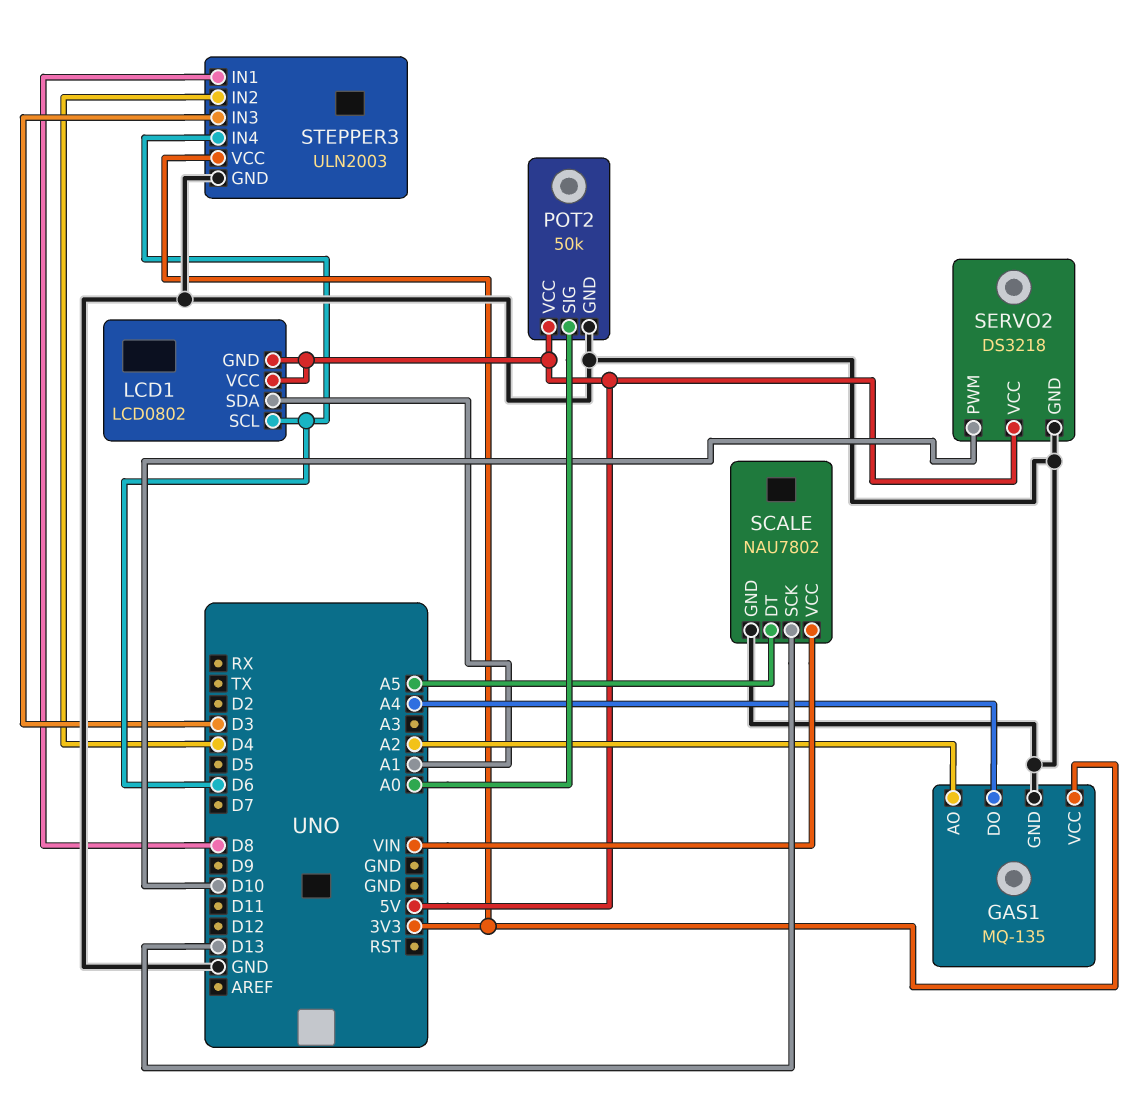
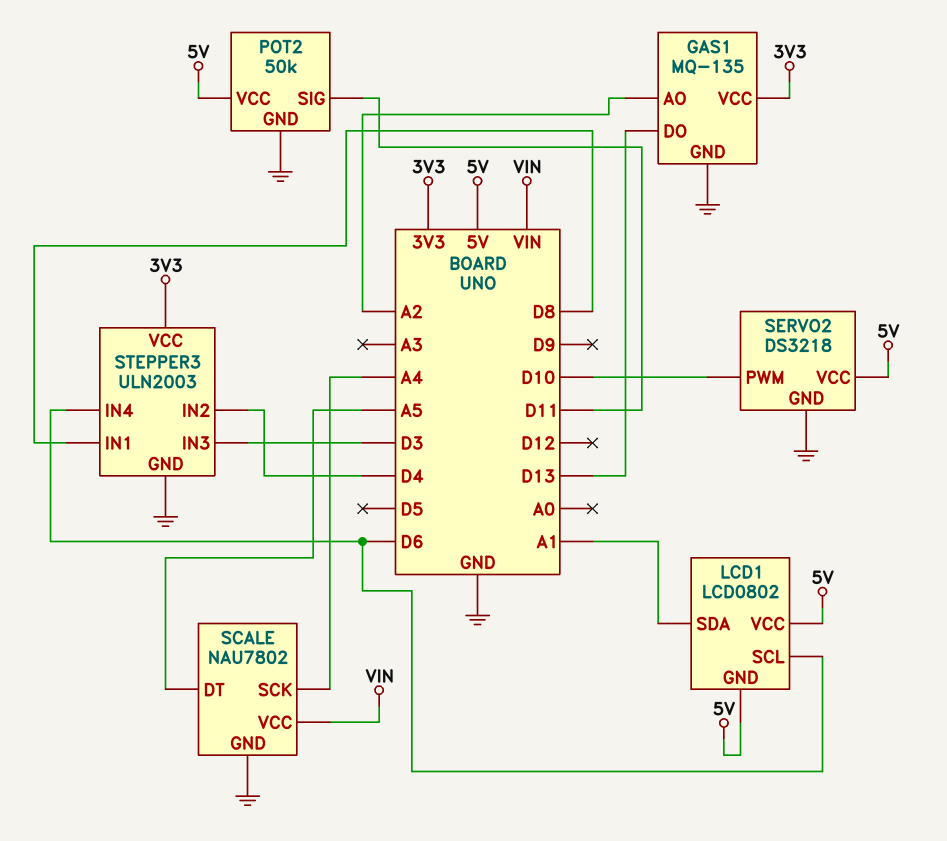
GAS1 pin DO: A4 -> D13
POT2 pin SIG: A0 -> D11
SCALE pin SCK: D13 -> A4

